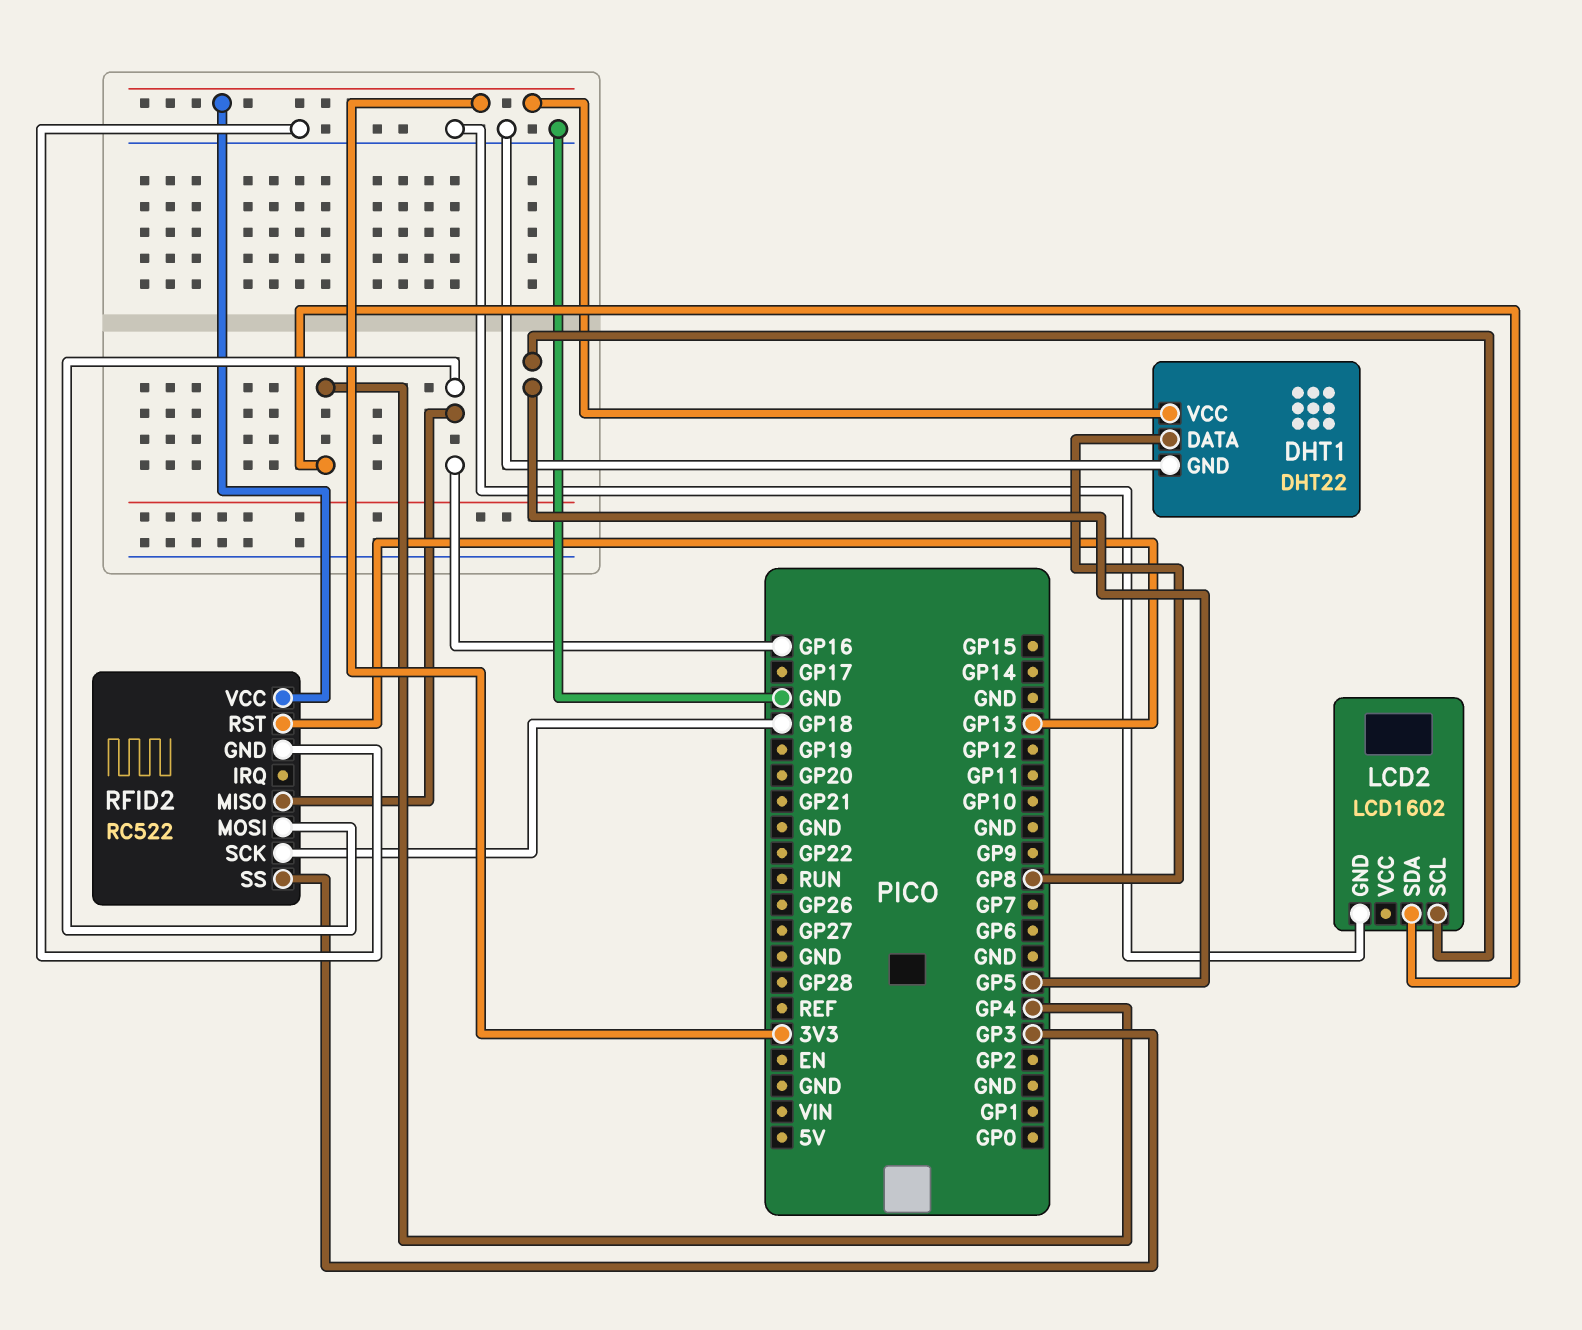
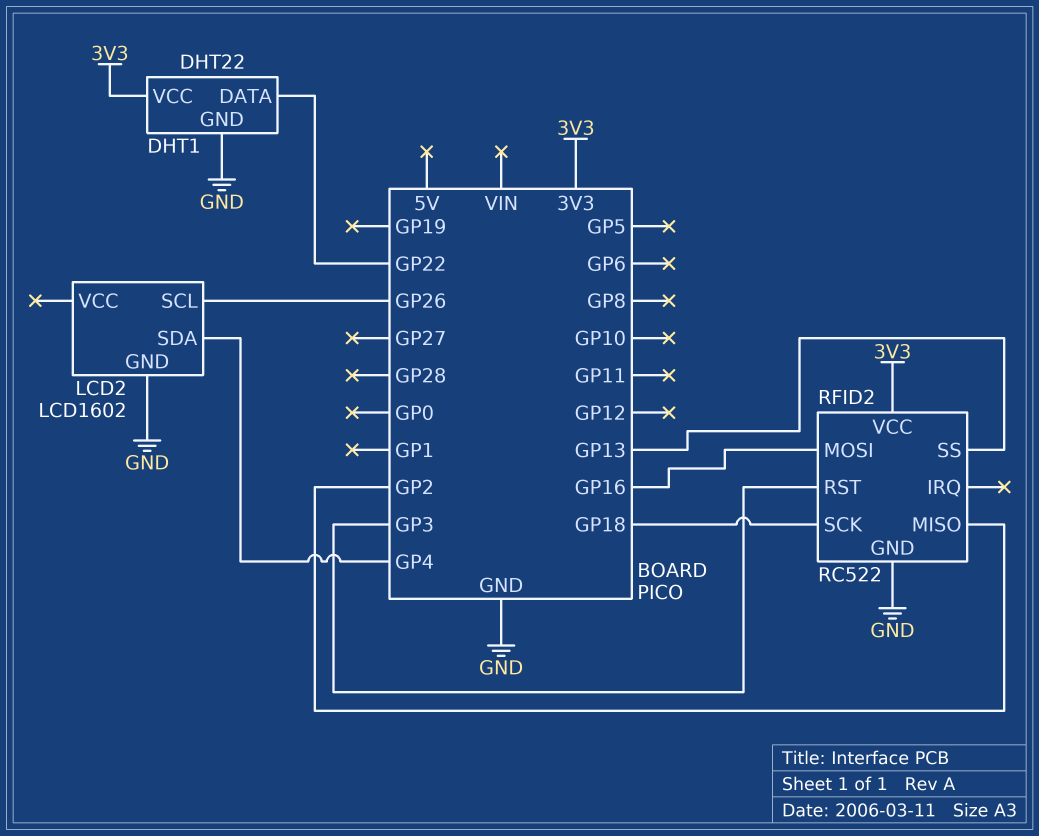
DHT1 pin DATA: GP8 -> GP22
LCD2 pin SCL: GP5 -> GP26
RFID2 pin MISO: GP16 -> GP2
RFID2 pin RST: GP13 -> GP3
RFID2 pin SS: GP3 -> GP13

